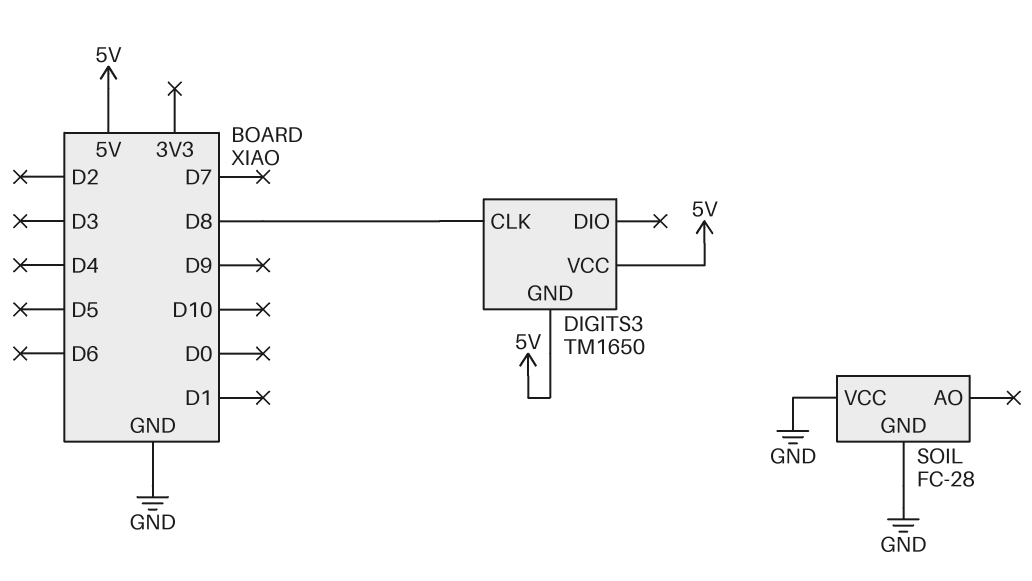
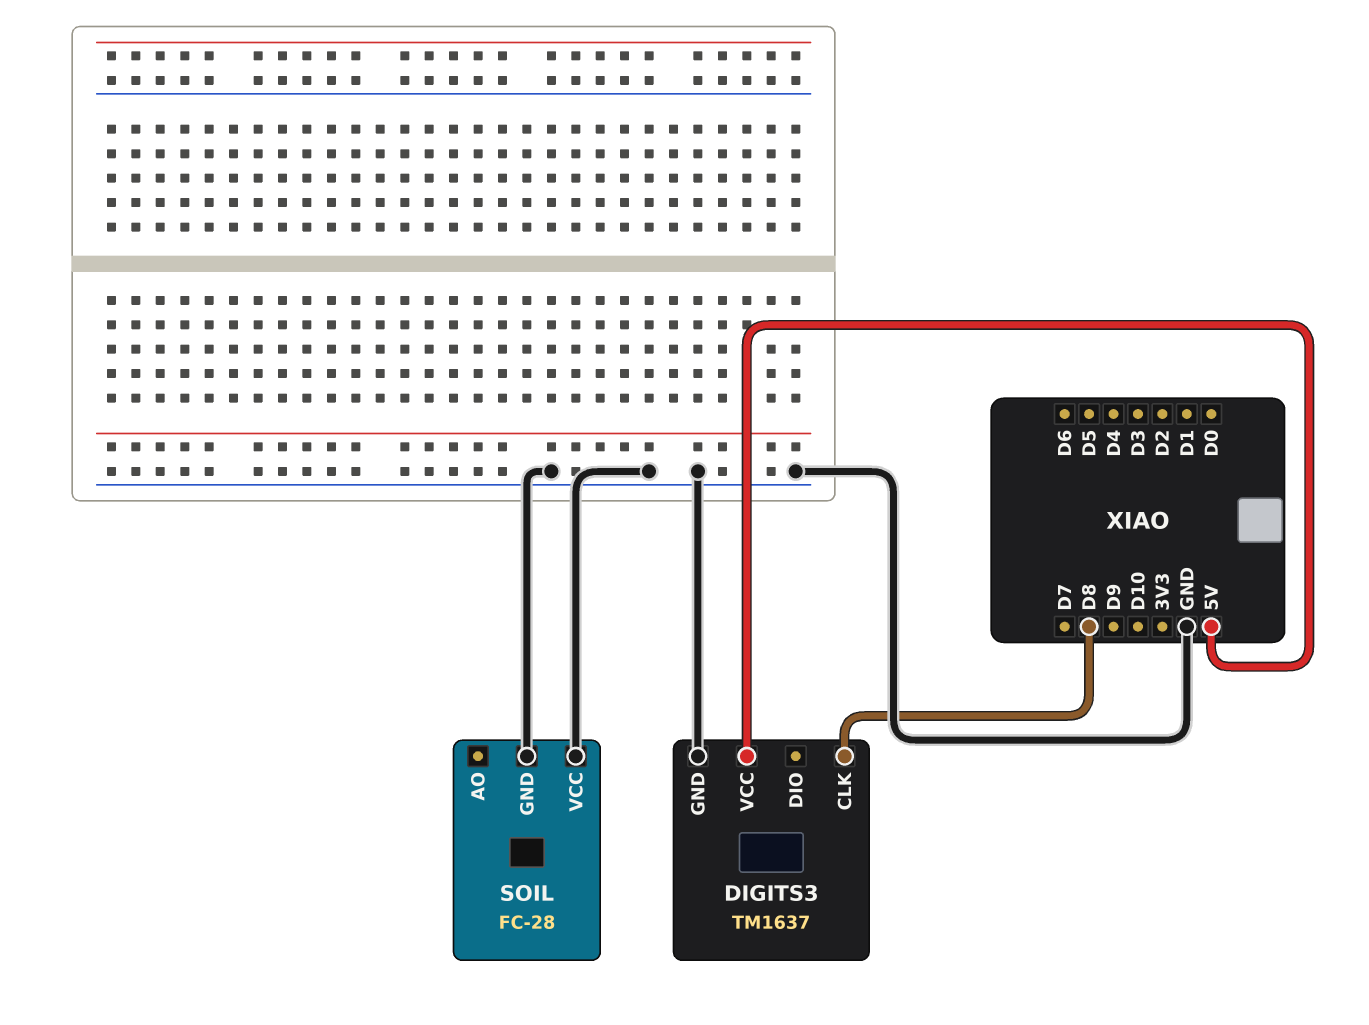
DIGITS3: TM1650 -> TM1637
DIGITS3 pin GND: 5V -> GND

